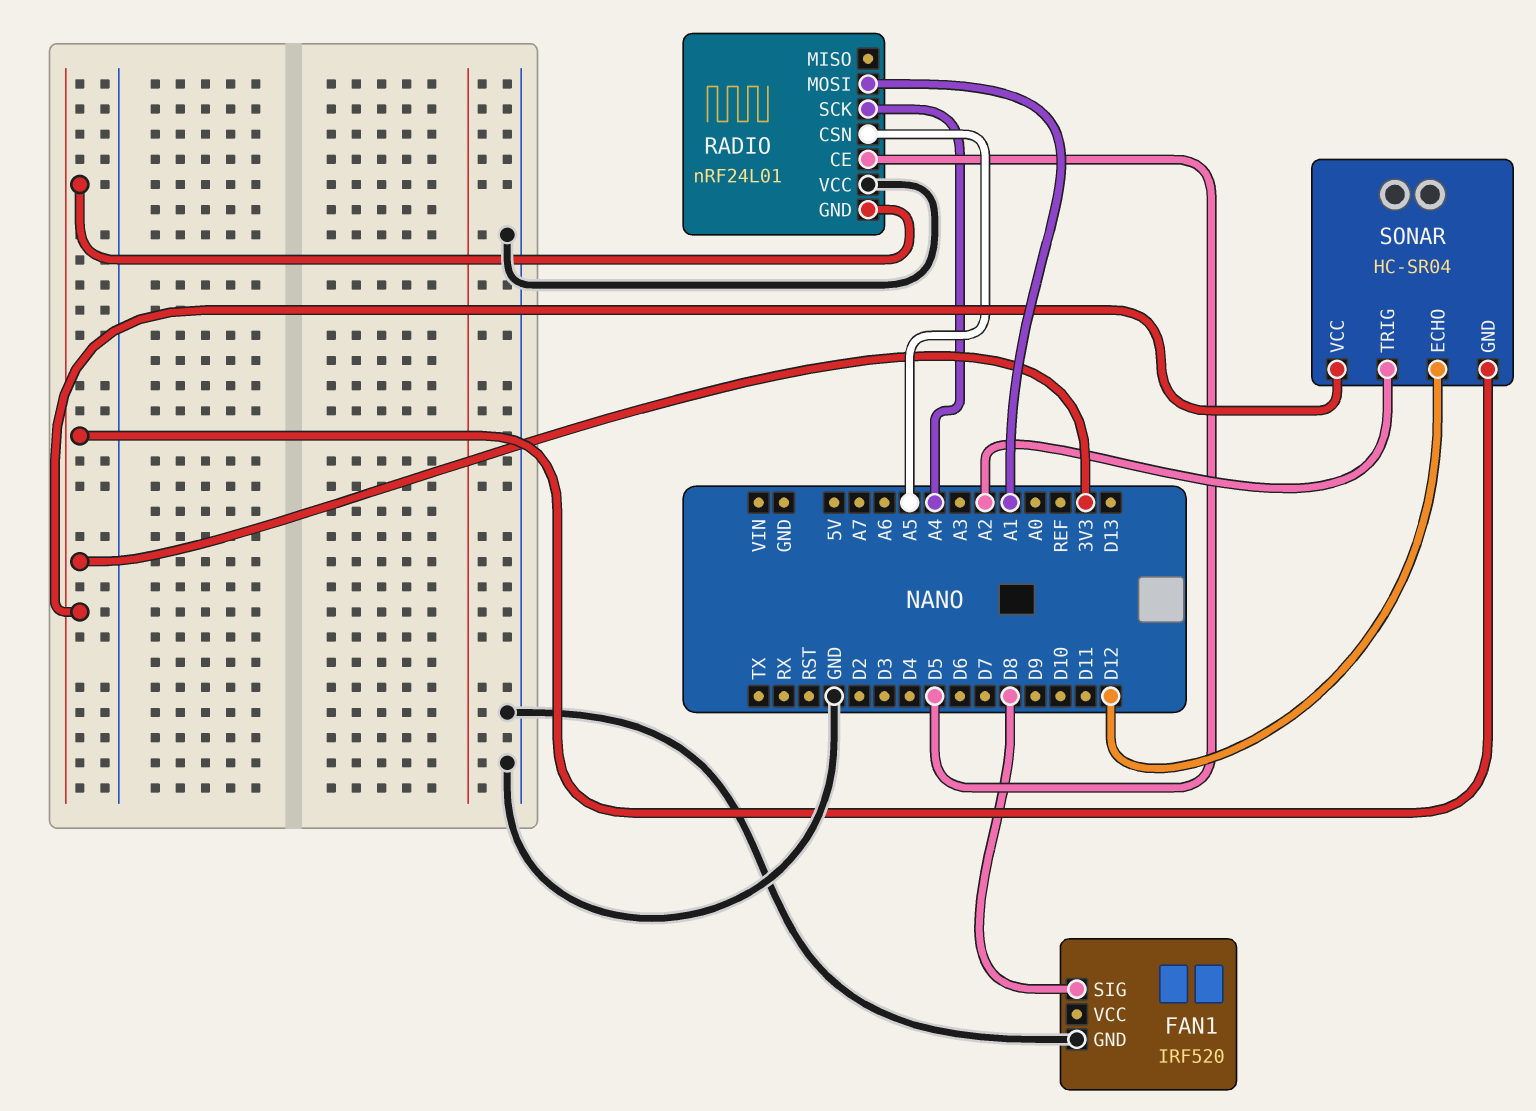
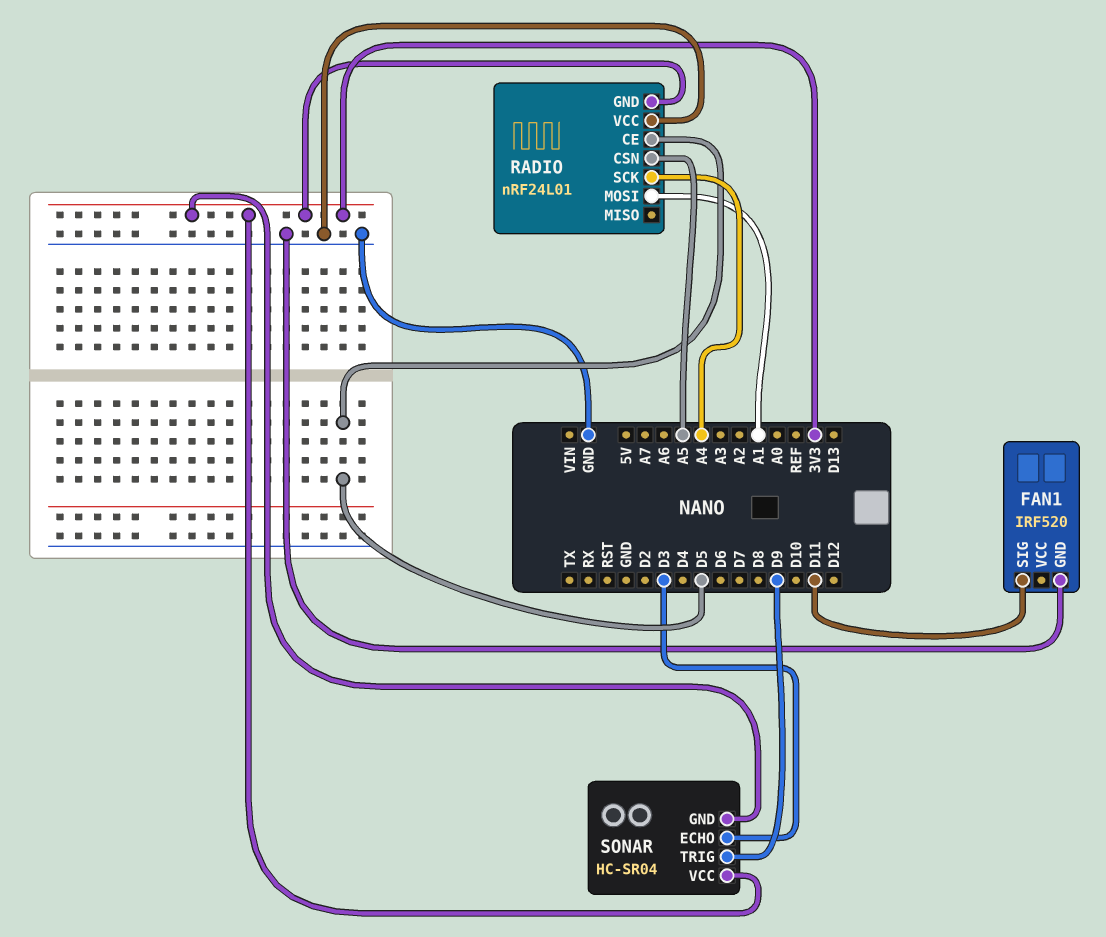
FAN1 pin SIG: D8 -> D11
SONAR pin ECHO: D12 -> D3
SONAR pin TRIG: A2 -> D9

